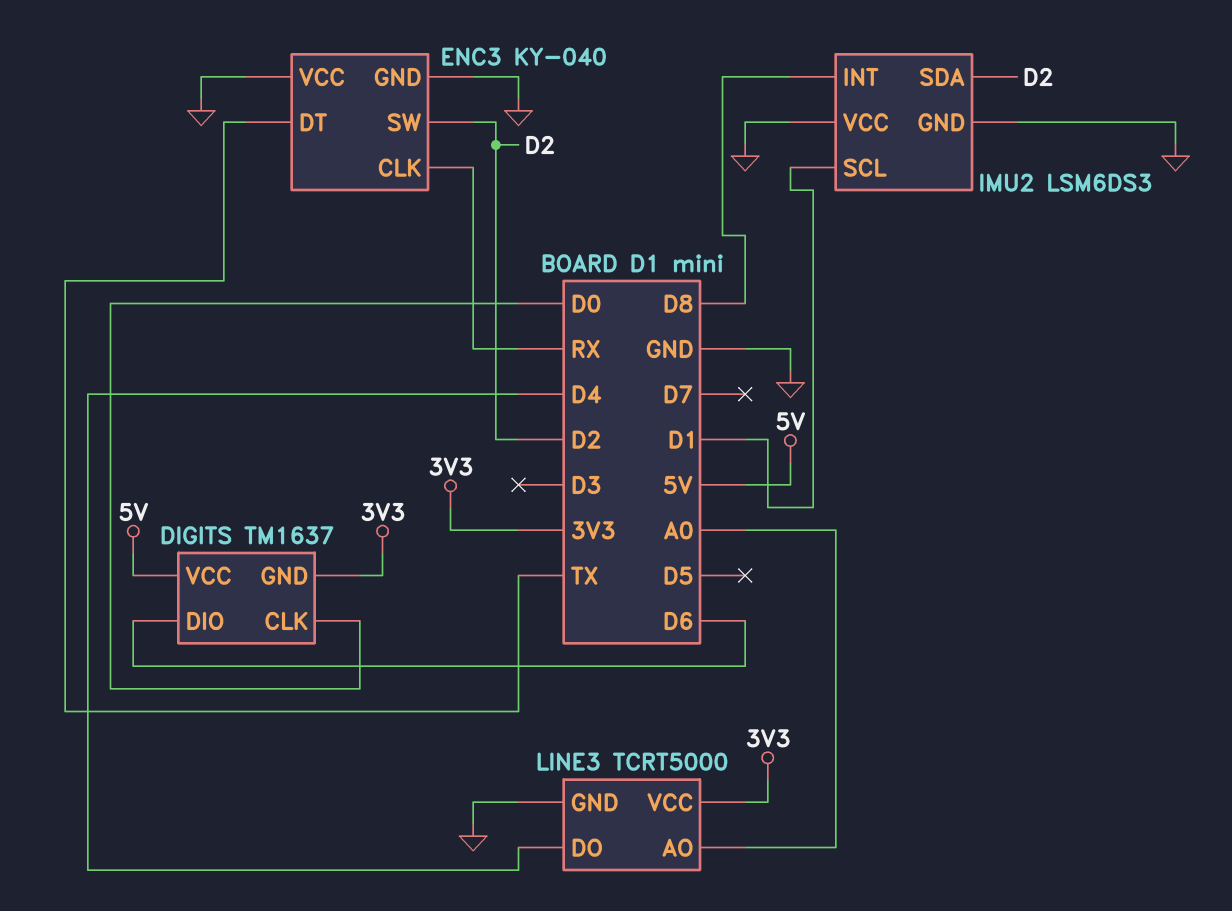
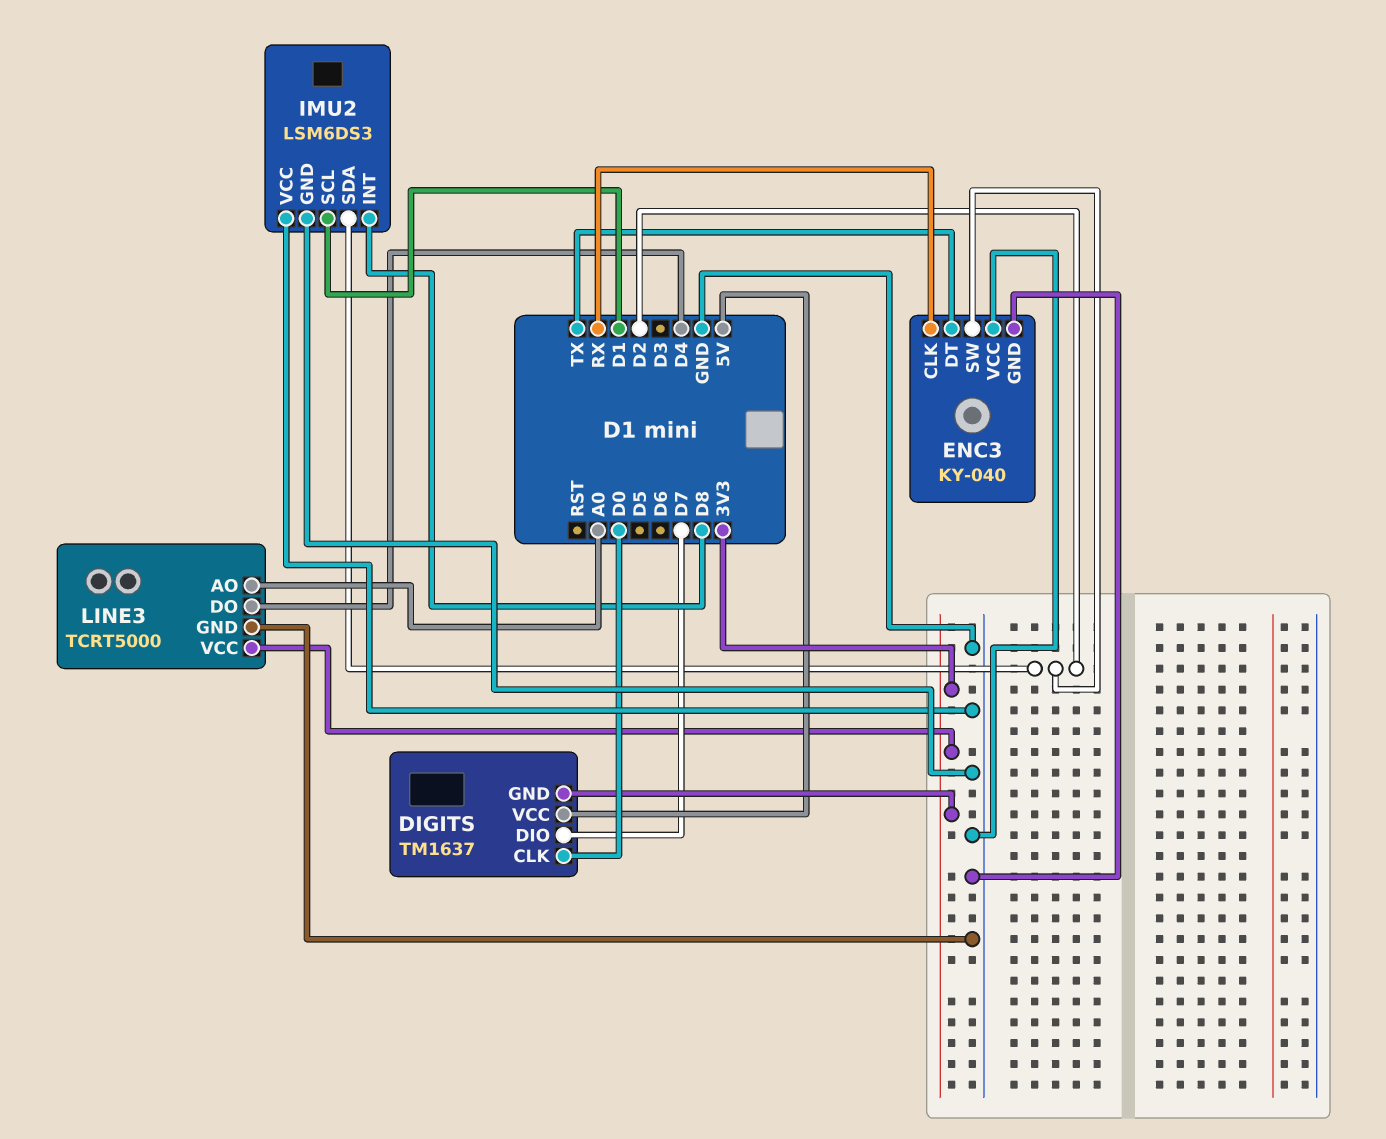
DIGITS pin DIO: D6 -> D7

